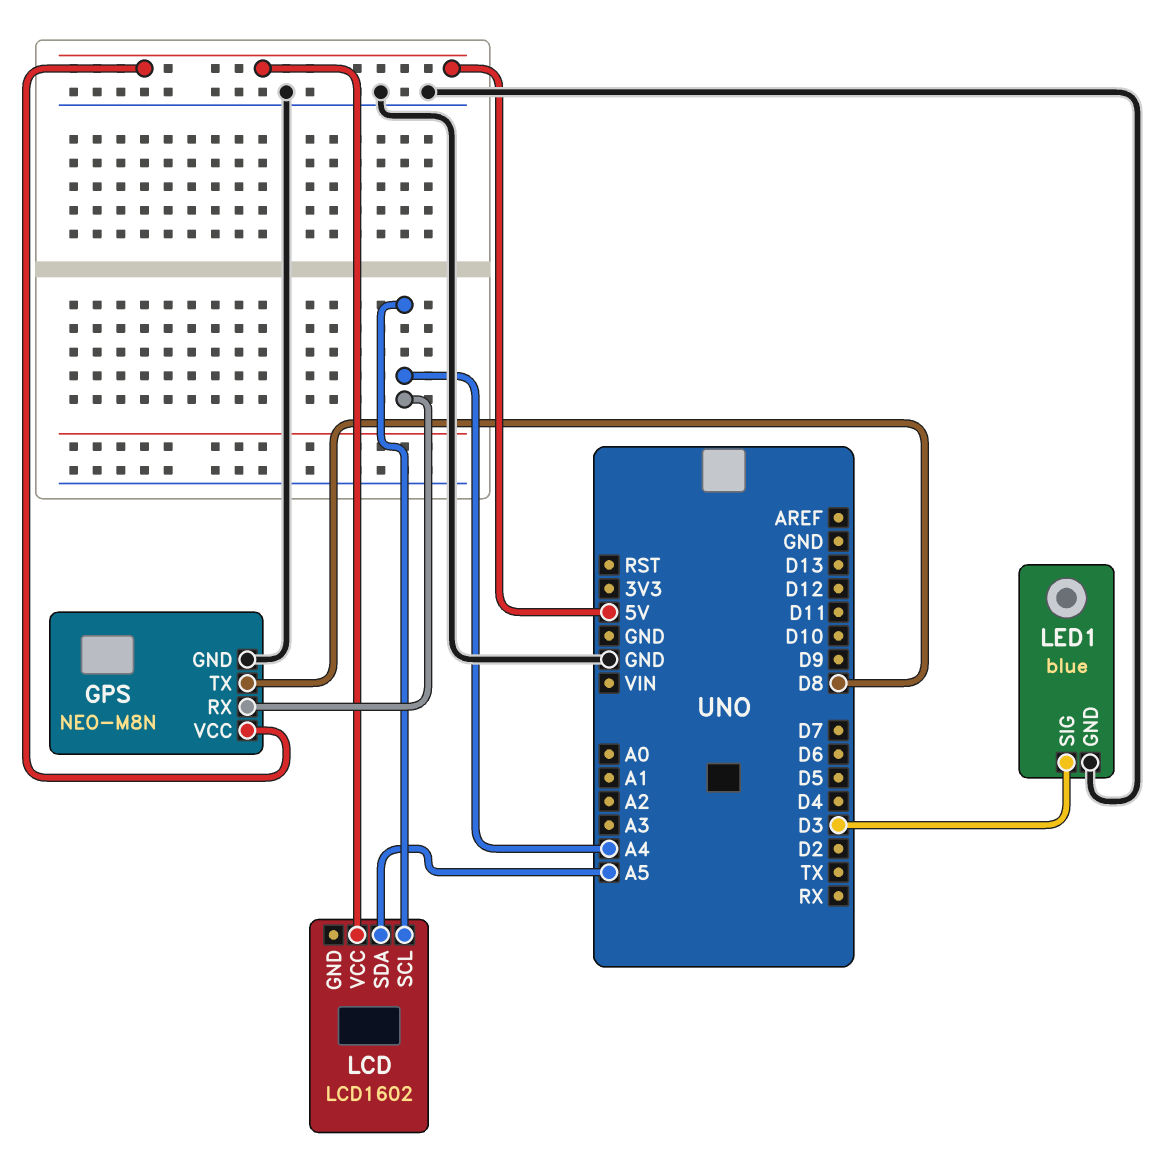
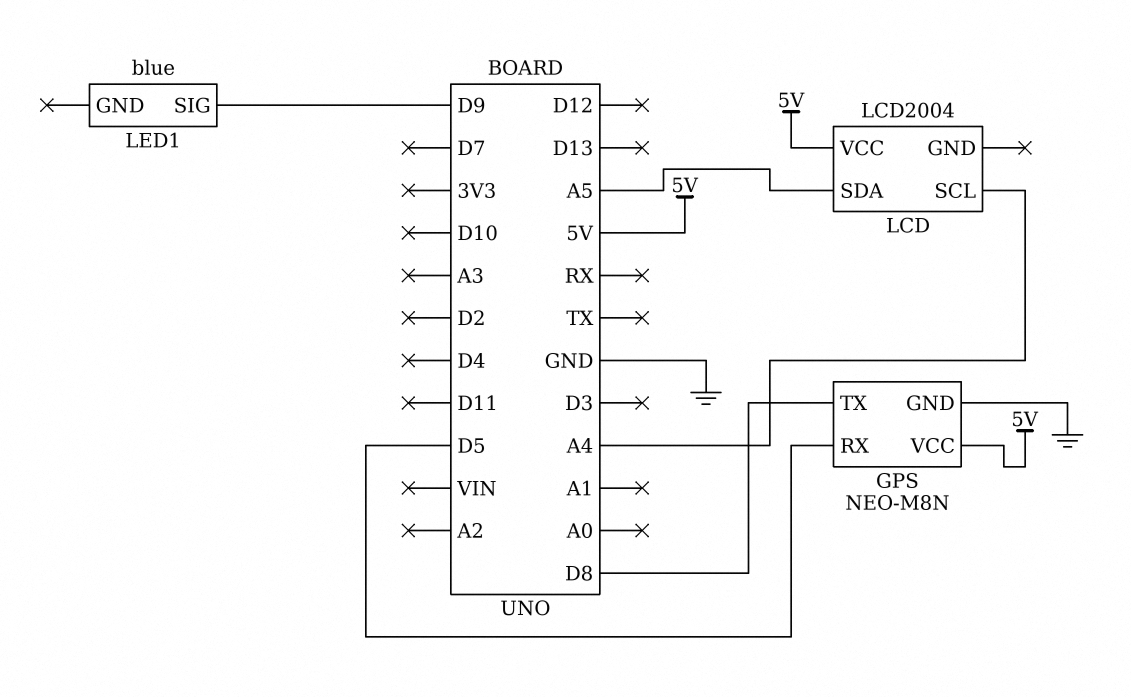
GPS pin RX: A4 -> D5
LCD: LCD1602 -> LCD2004
LED1 pin GND: GND -> none
LED1 pin SIG: D3 -> D9

